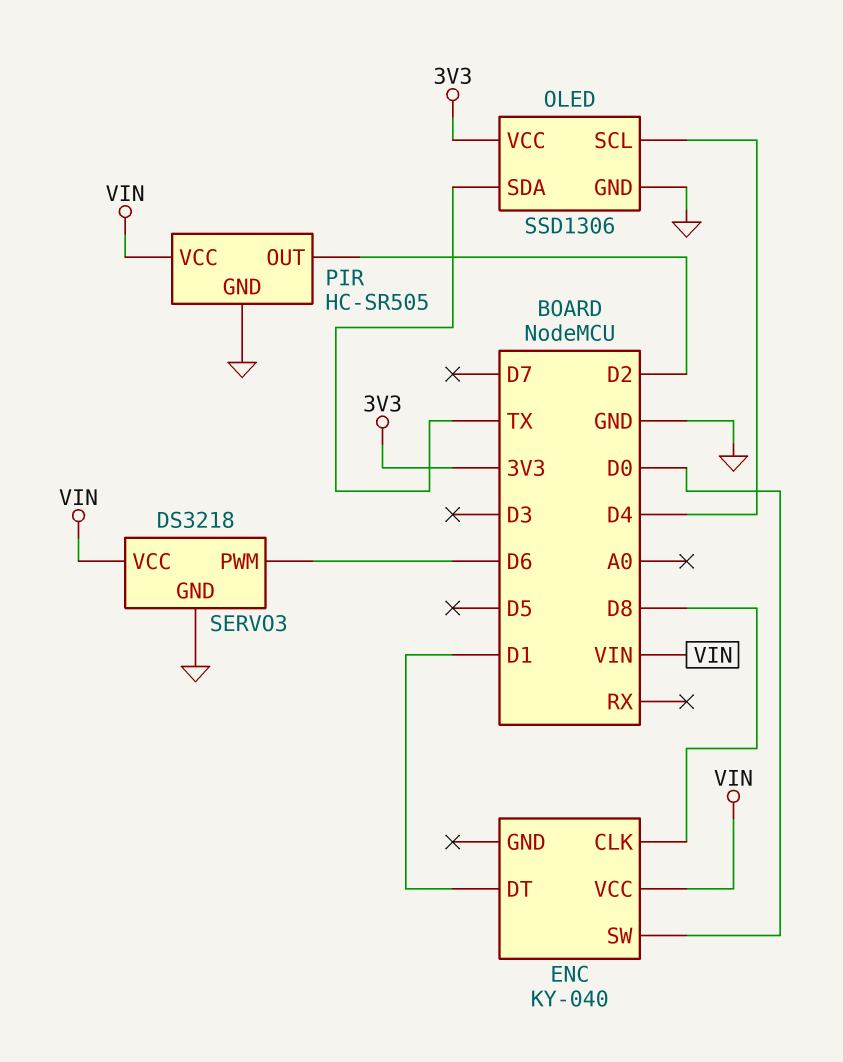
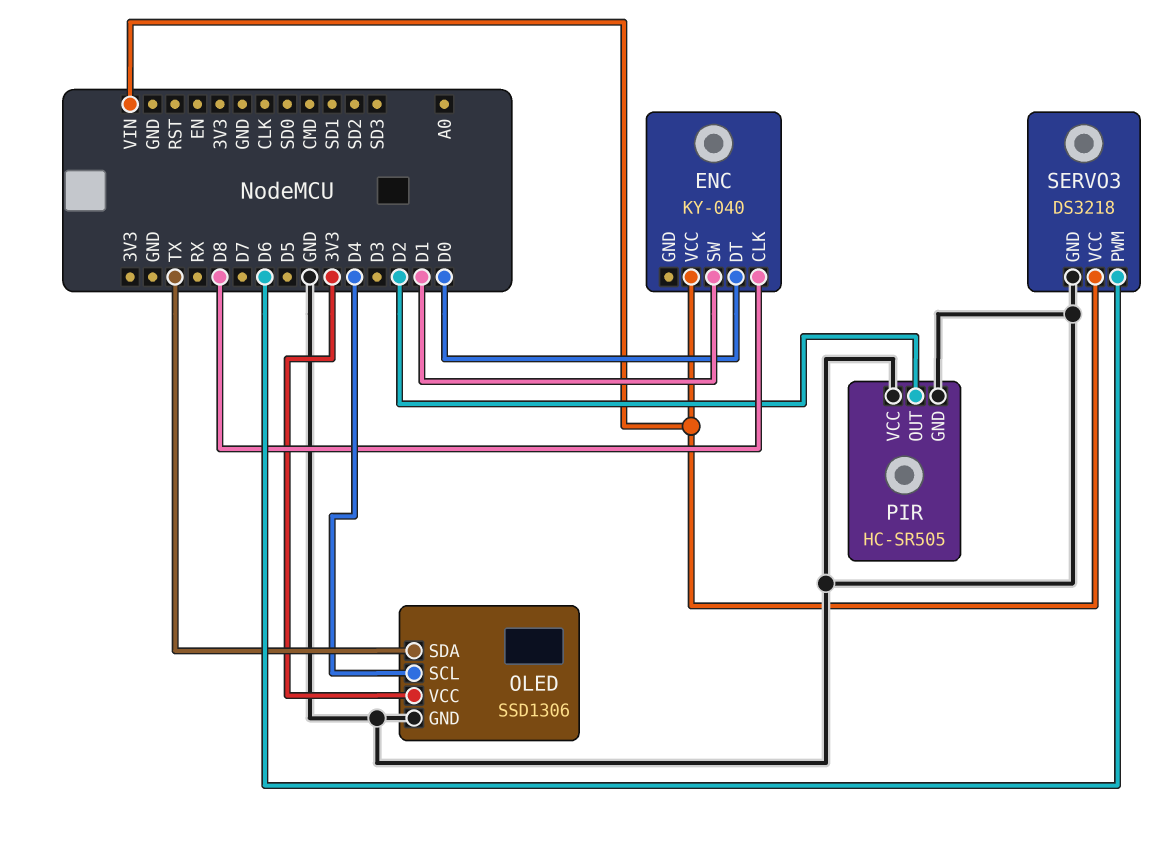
ENC pin DT: D1 -> D0
ENC pin SW: D0 -> D1
PIR pin VCC: VIN -> GND

